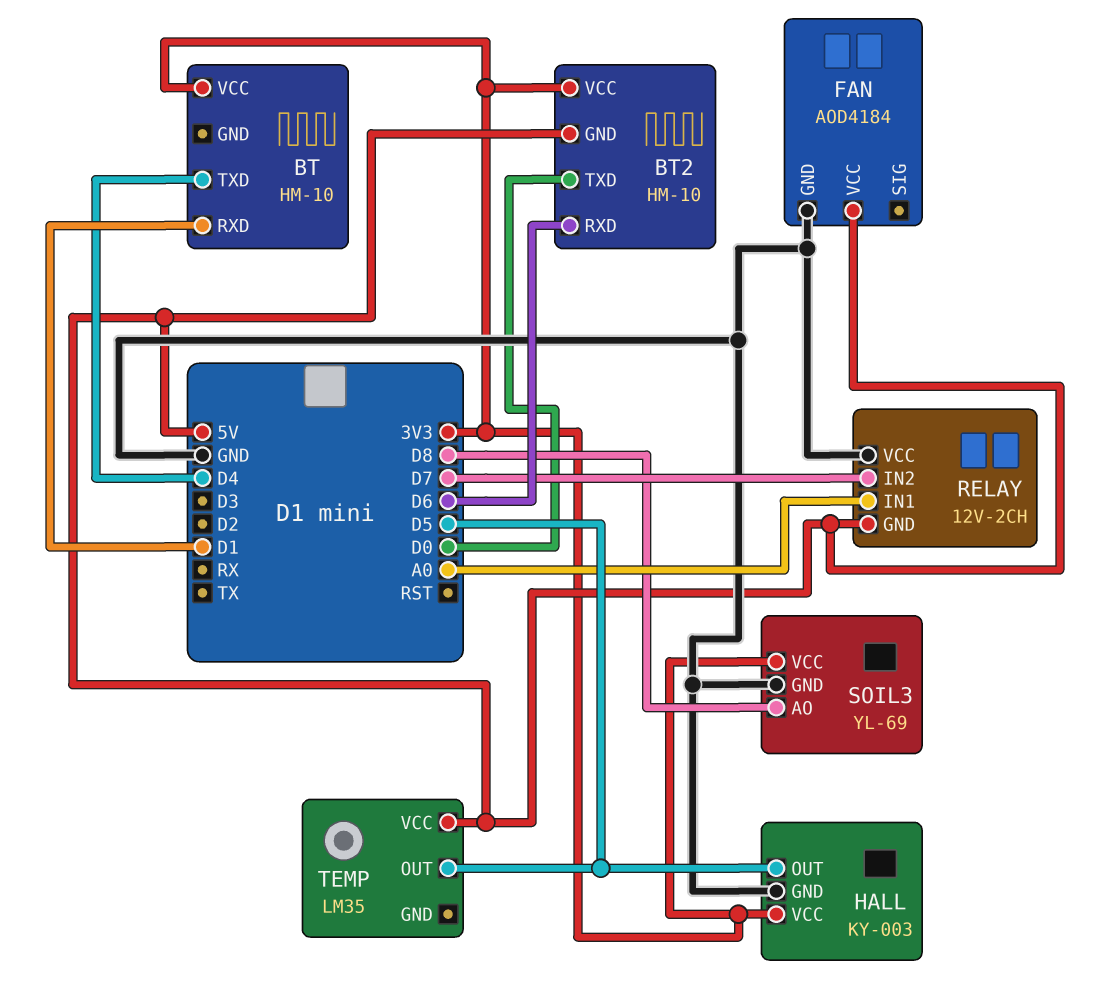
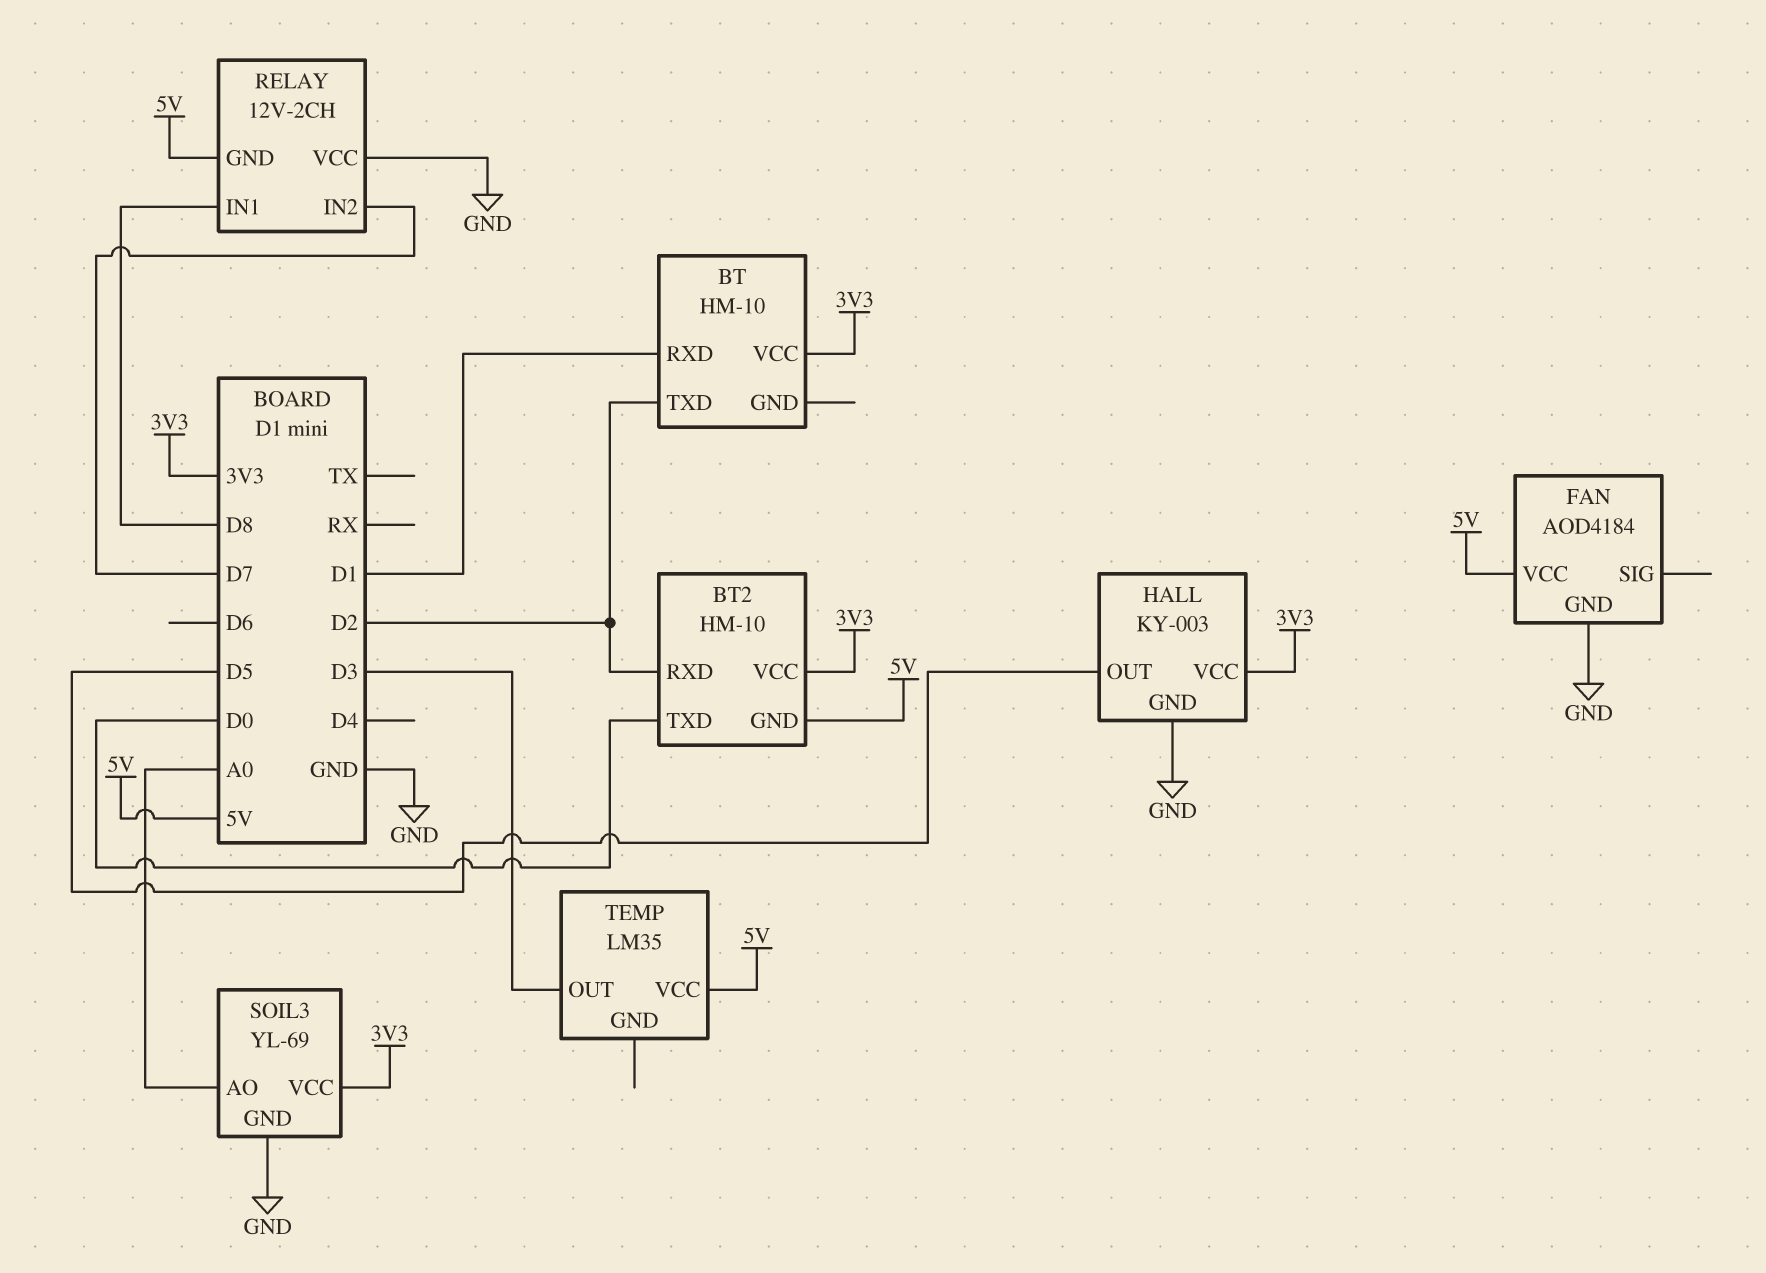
BT pin TXD: D4 -> D2
BT2 pin RXD: D6 -> D2
RELAY pin IN1: A0 -> D8
SOIL3 pin AO: D8 -> A0
TEMP pin OUT: D5 -> D3

